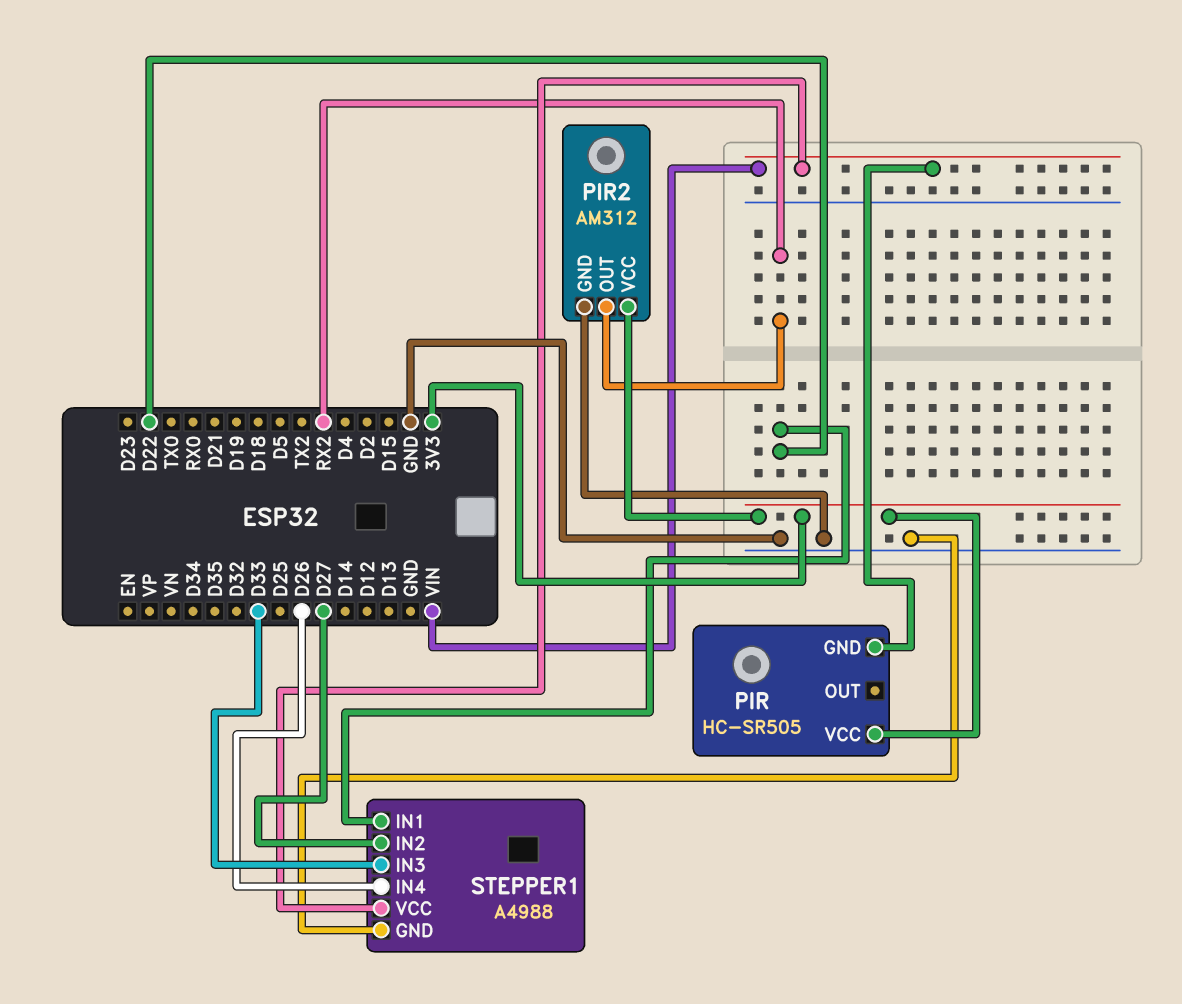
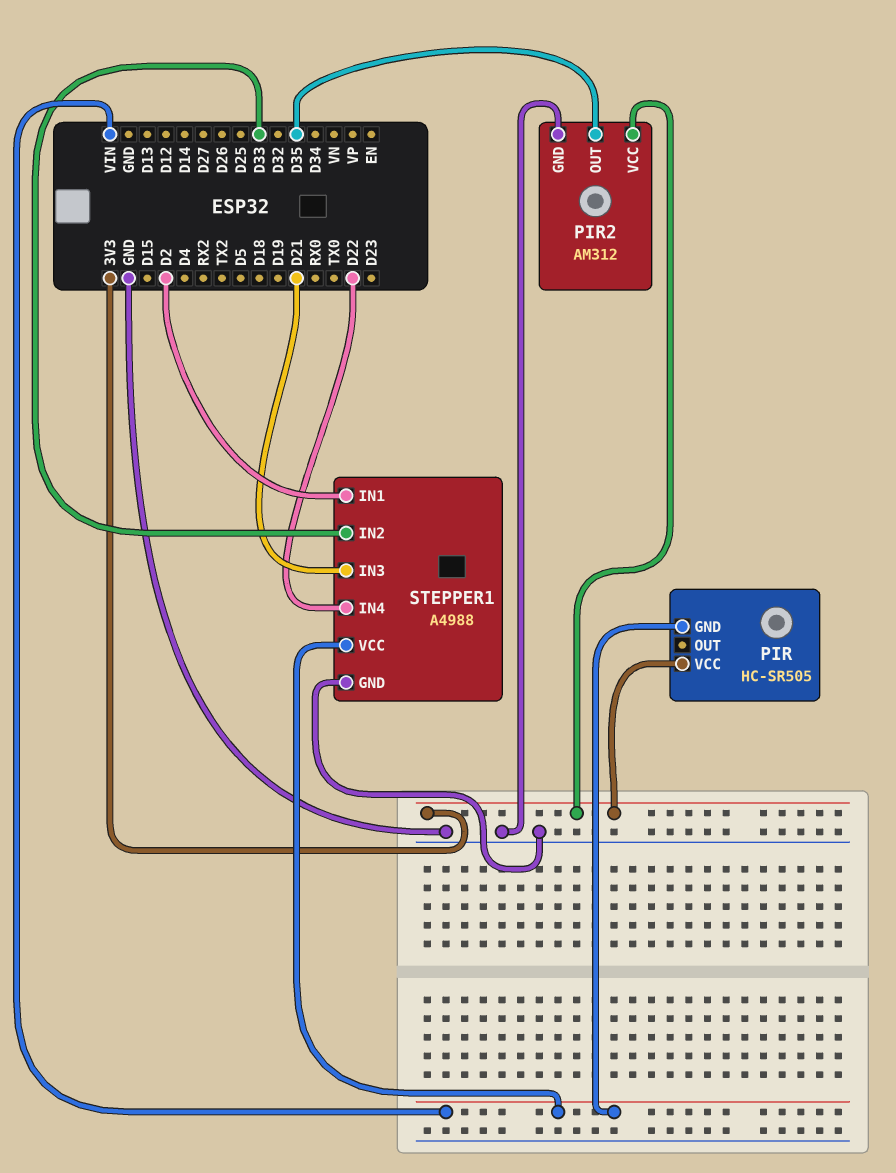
PIR2 pin OUT: RX2 -> D35
STEPPER1 pin IN1: D22 -> D2
STEPPER1 pin IN2: D27 -> D33
STEPPER1 pin IN3: D33 -> D21
STEPPER1 pin IN4: D26 -> D22

